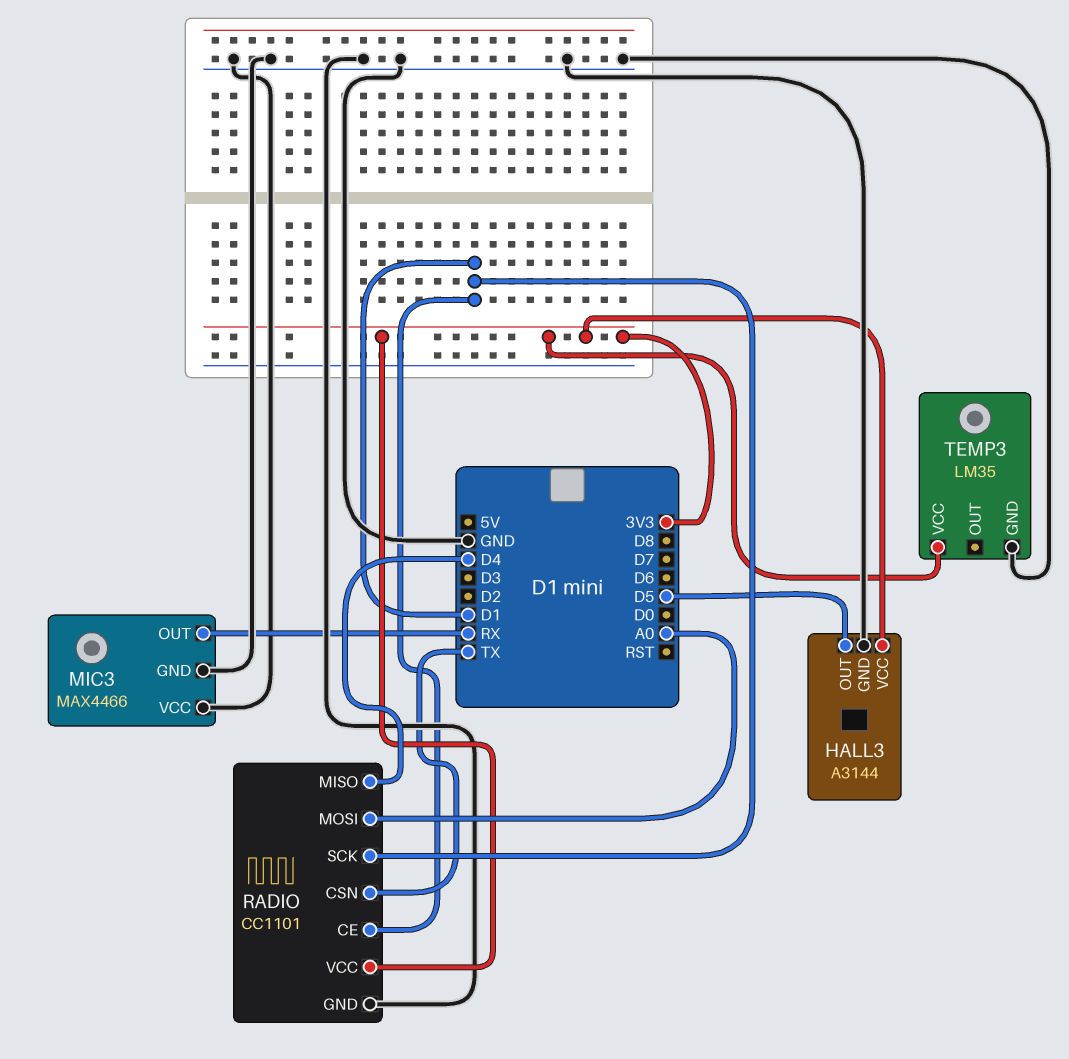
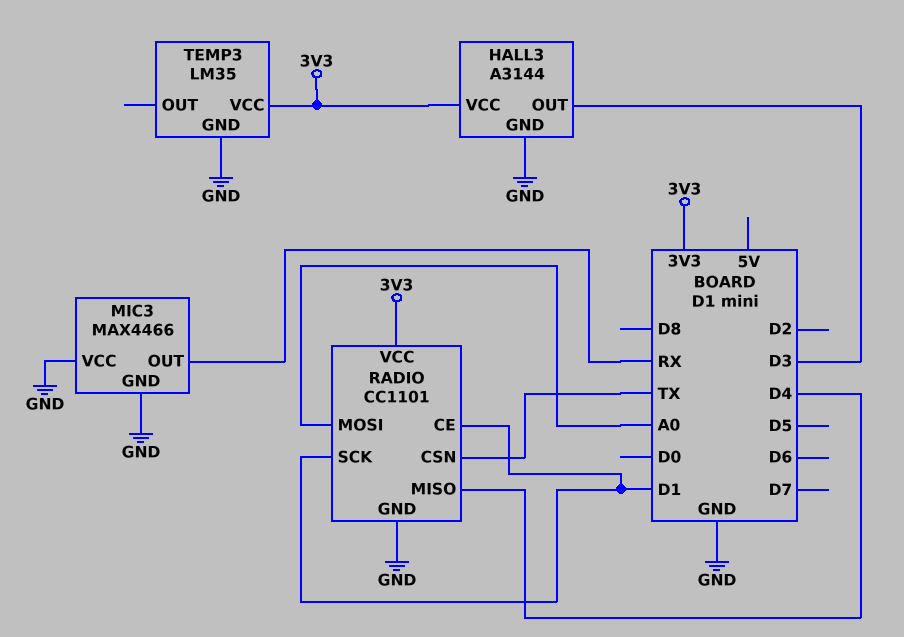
HALL3 pin OUT: D5 -> D3

